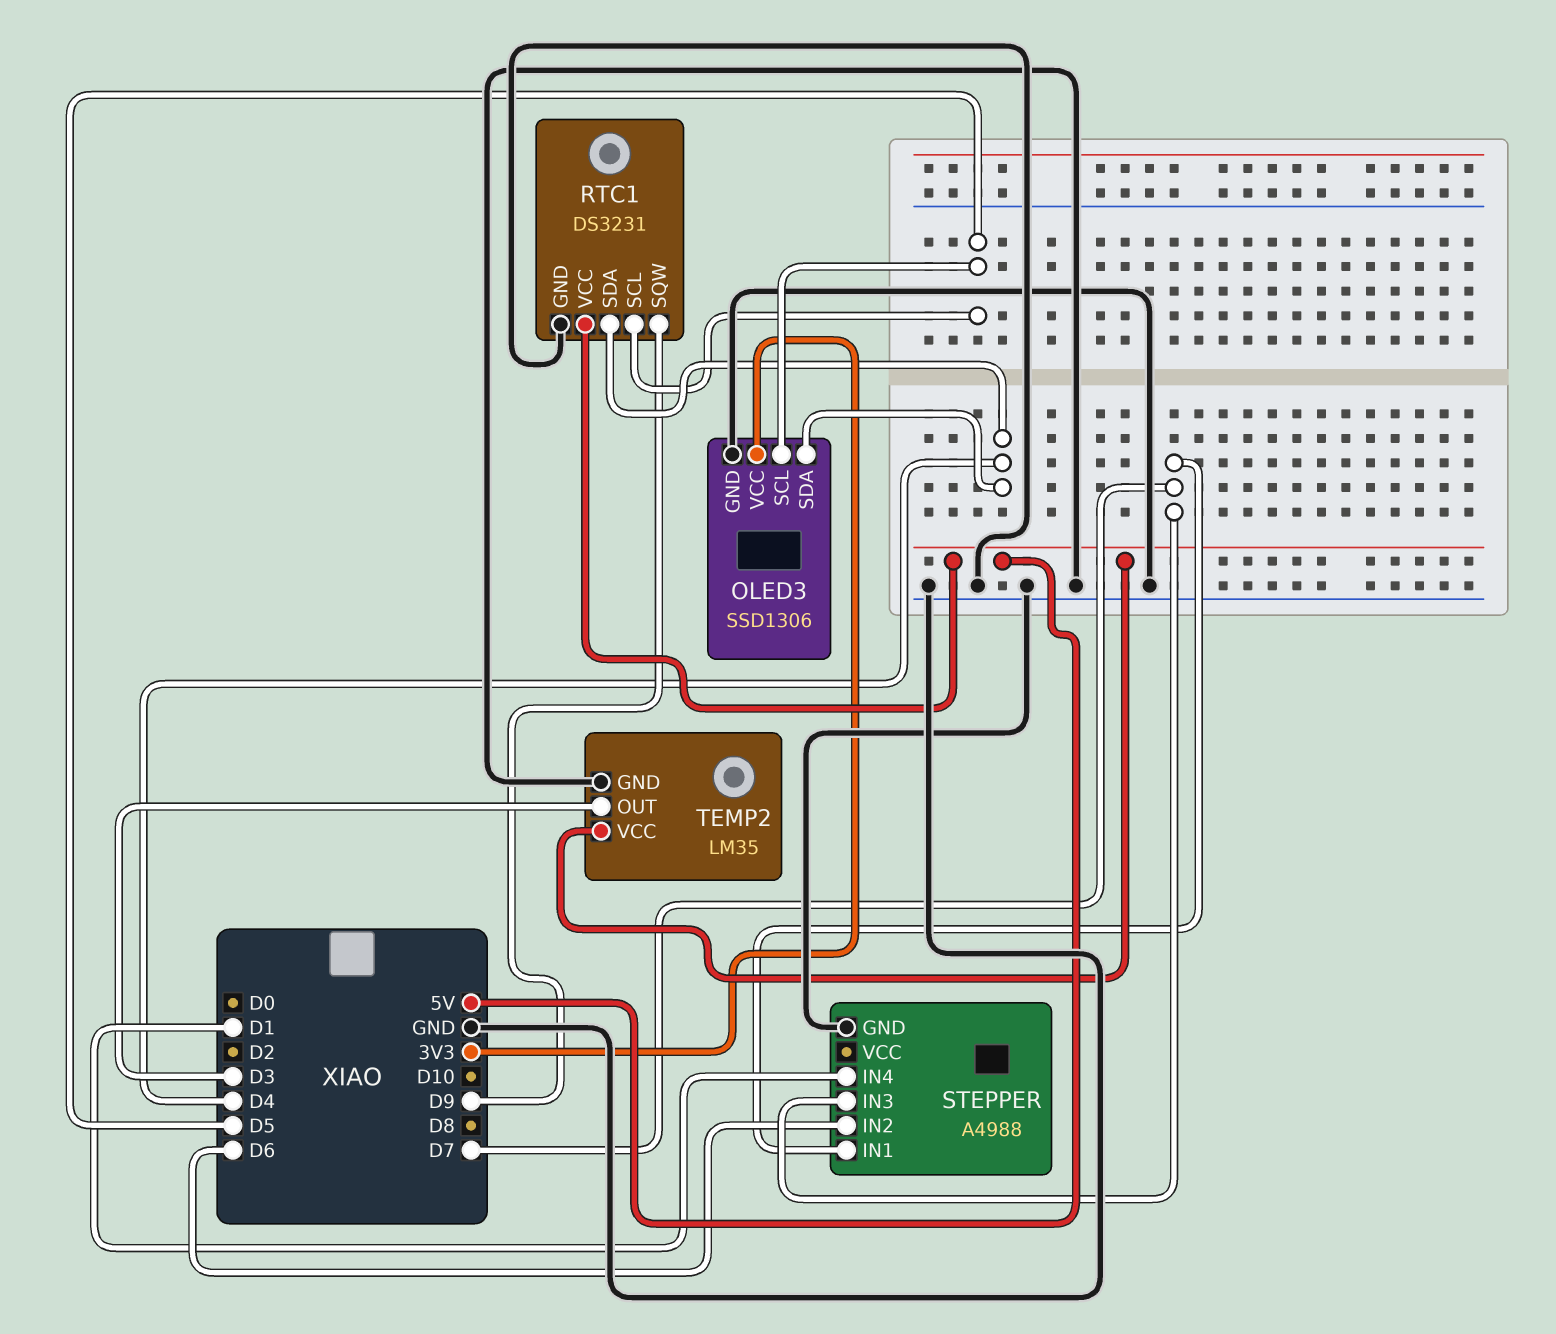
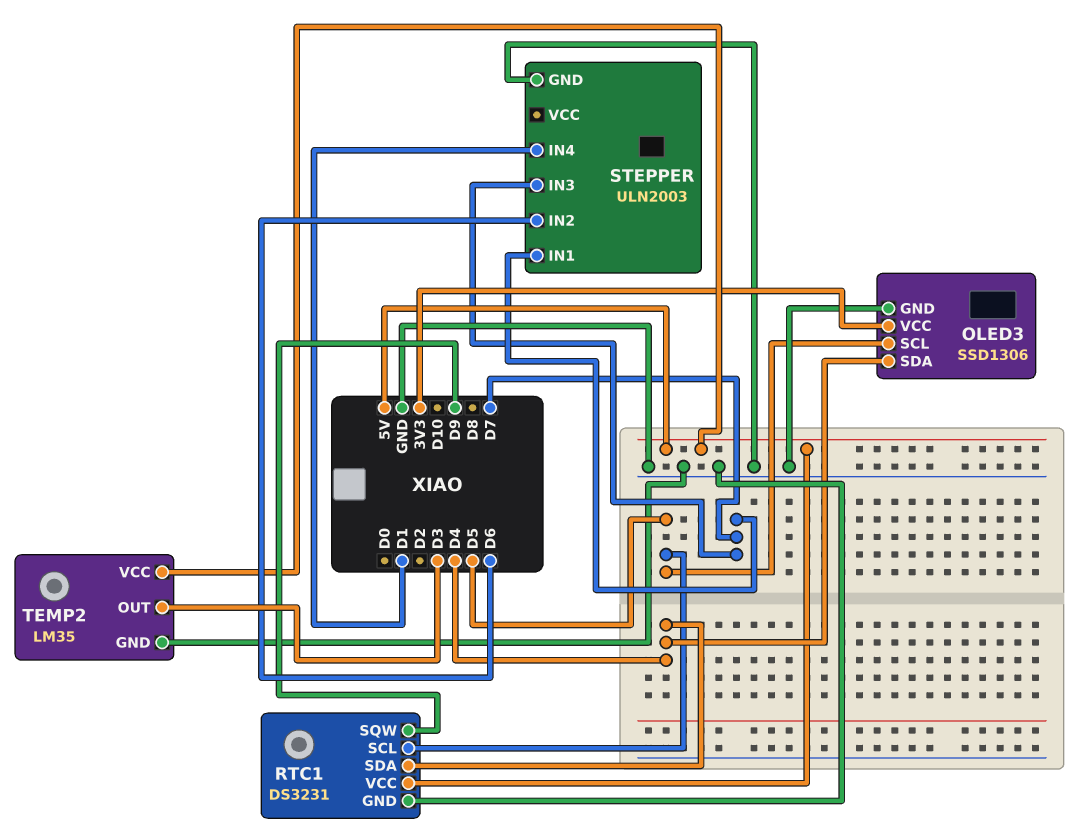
STEPPER: A4988 -> ULN2003

